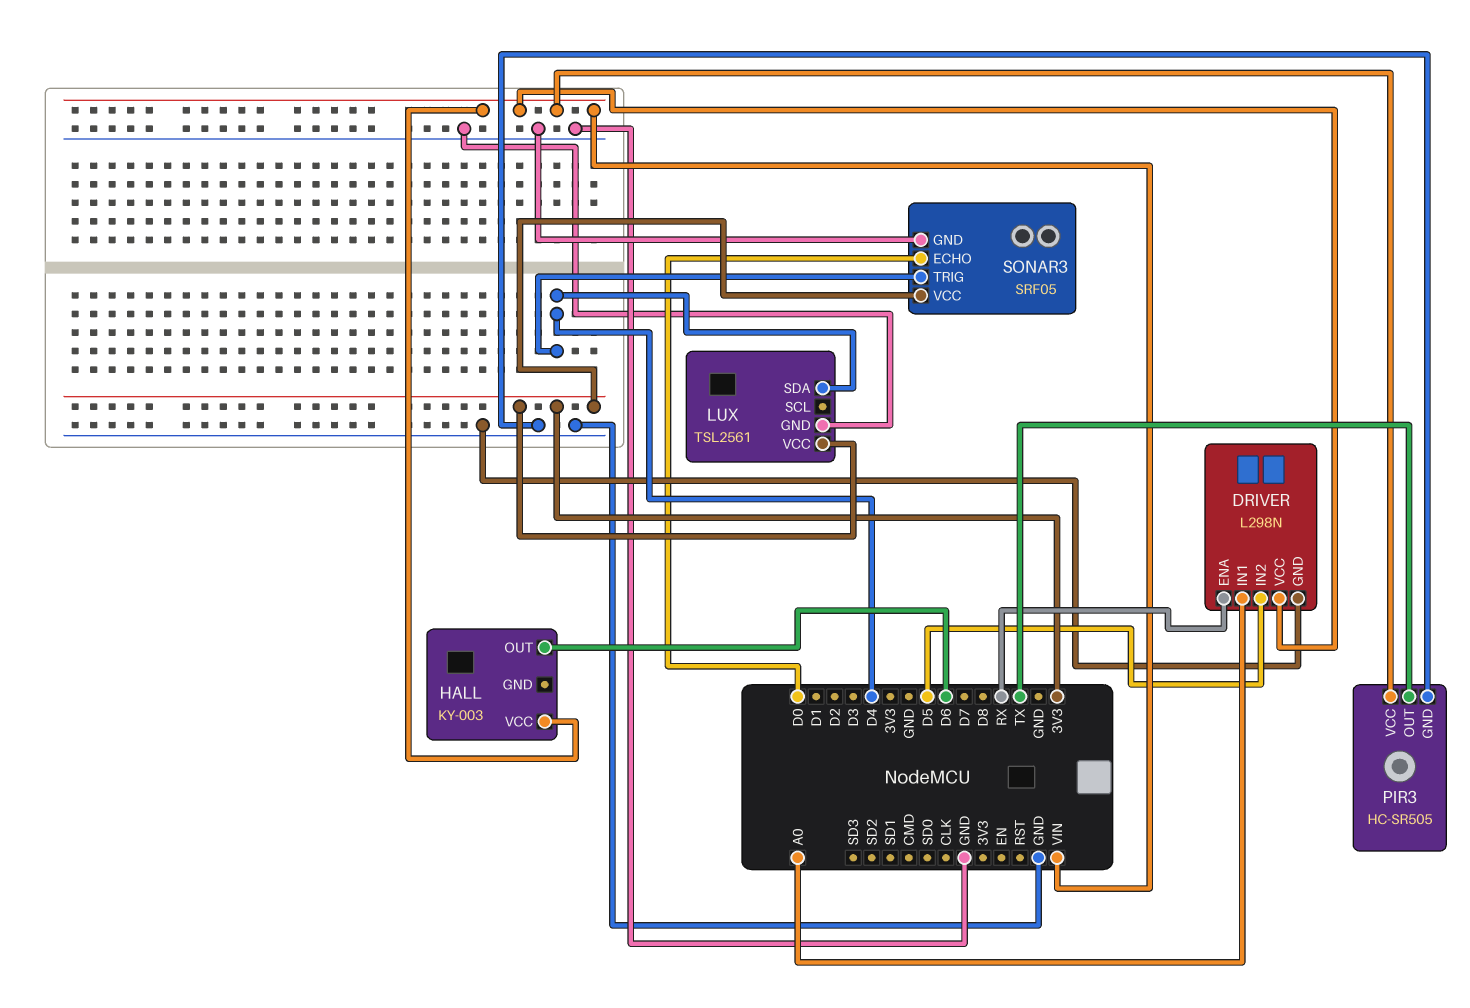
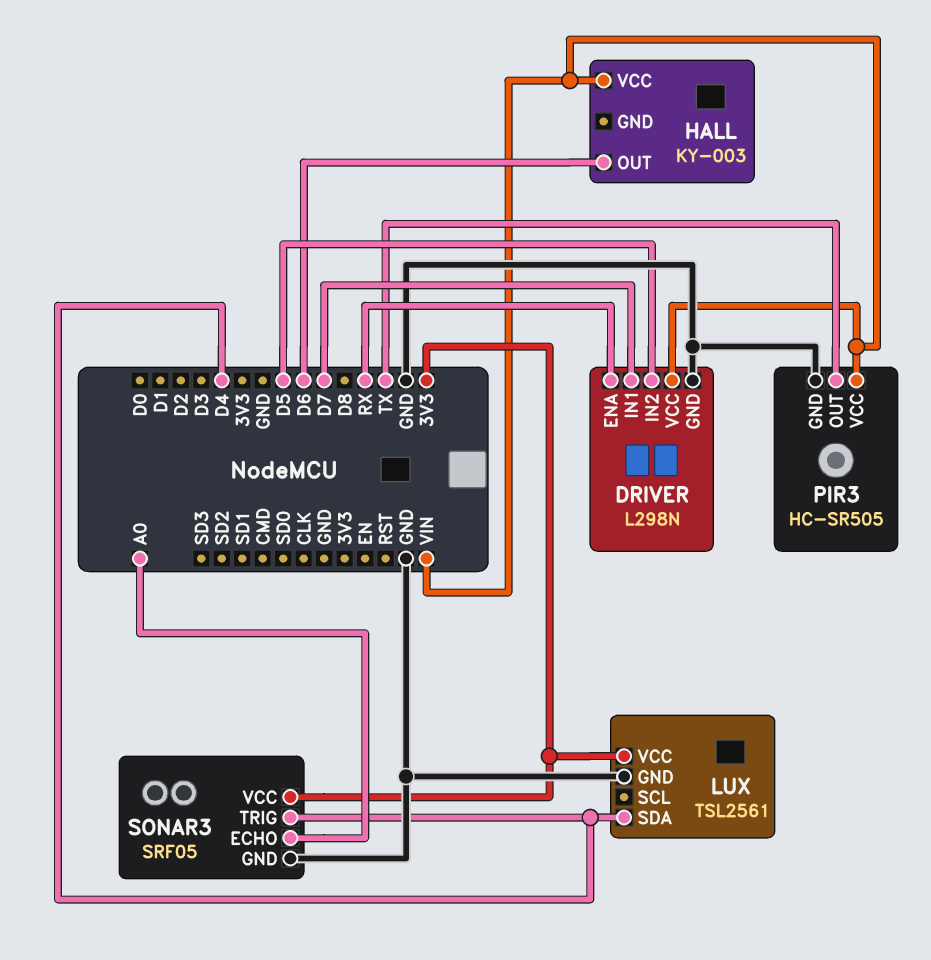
DRIVER pin IN1: A0 -> D7
SONAR3 pin ECHO: D0 -> A0

